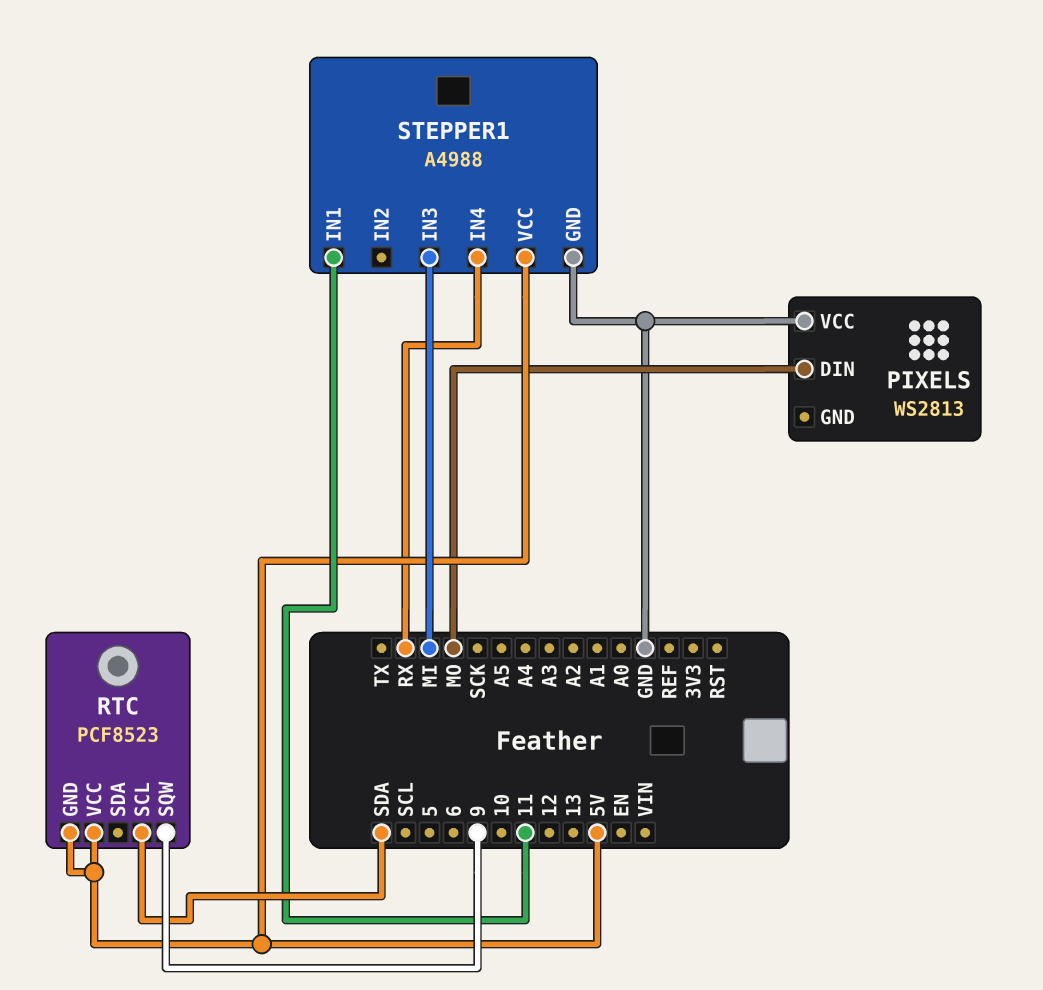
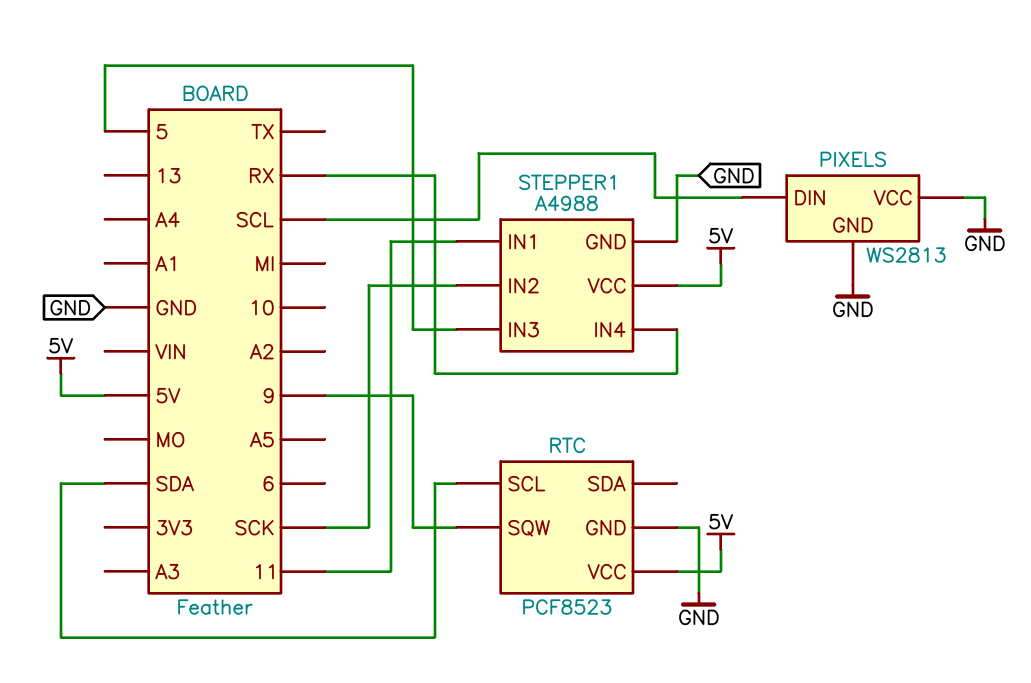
PIXELS pin DIN: MO -> SCL
PIXELS pin GND: none -> GND
RTC pin GND: 5V -> GND
STEPPER1 pin IN2: none -> SCK
STEPPER1 pin IN3: MI -> 5

